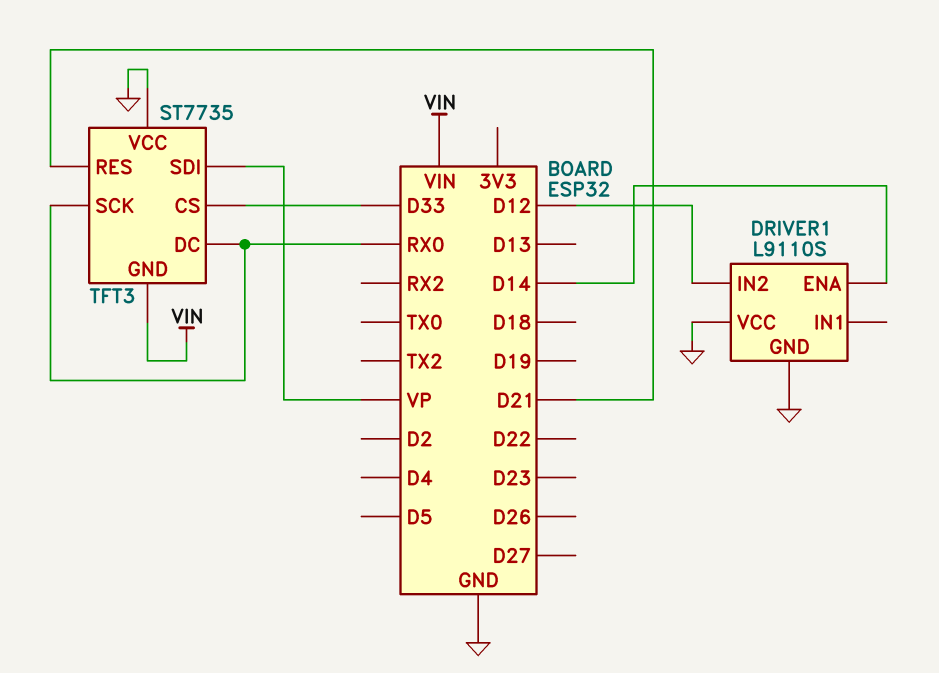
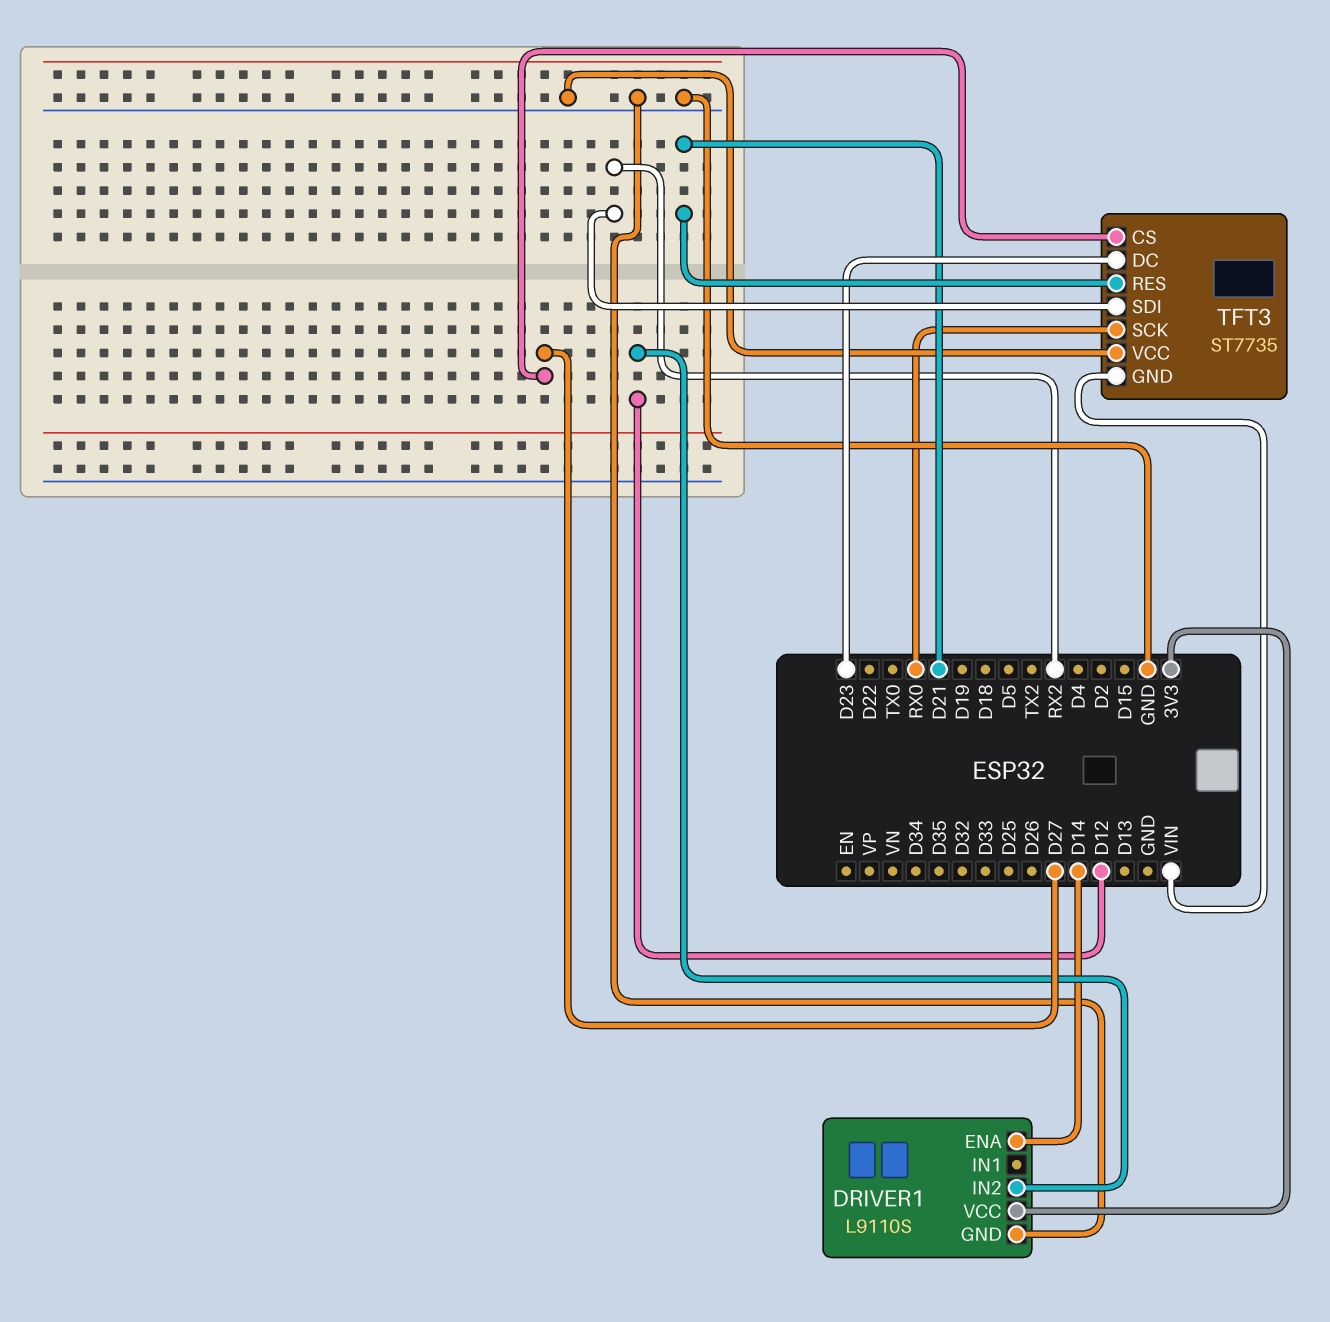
DRIVER1 pin VCC: GND -> 3V3
TFT3 pin CS: D33 -> D27
TFT3 pin DC: RX0 -> D23
TFT3 pin SDI: VP -> RX2

